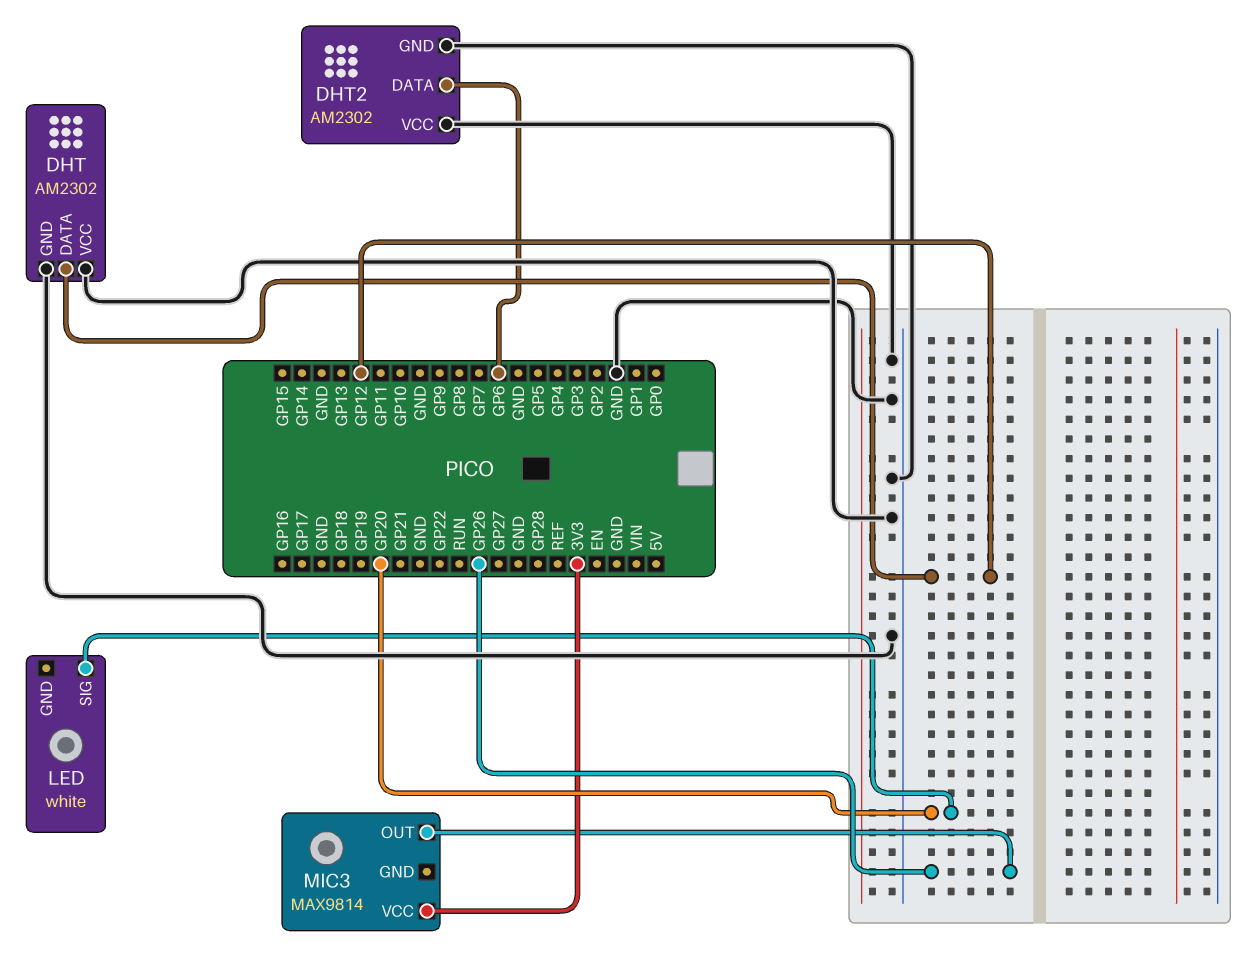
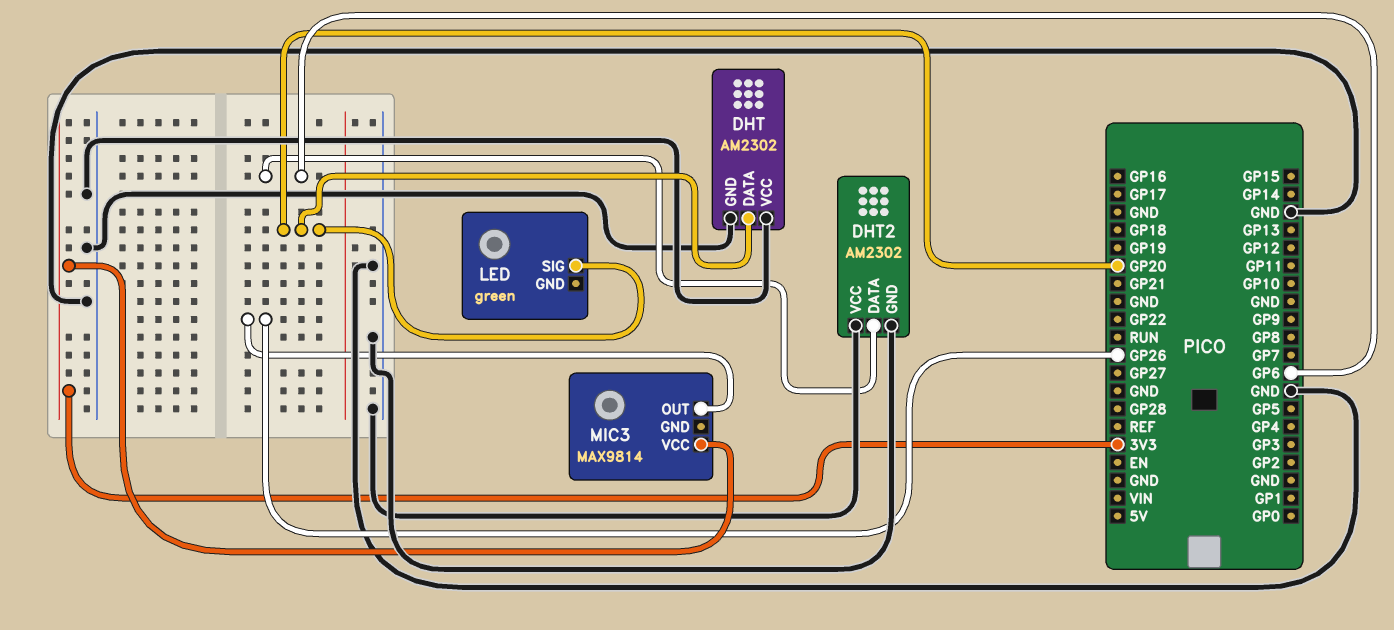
DHT pin DATA: GP12 -> GP20
LED: white -> green

